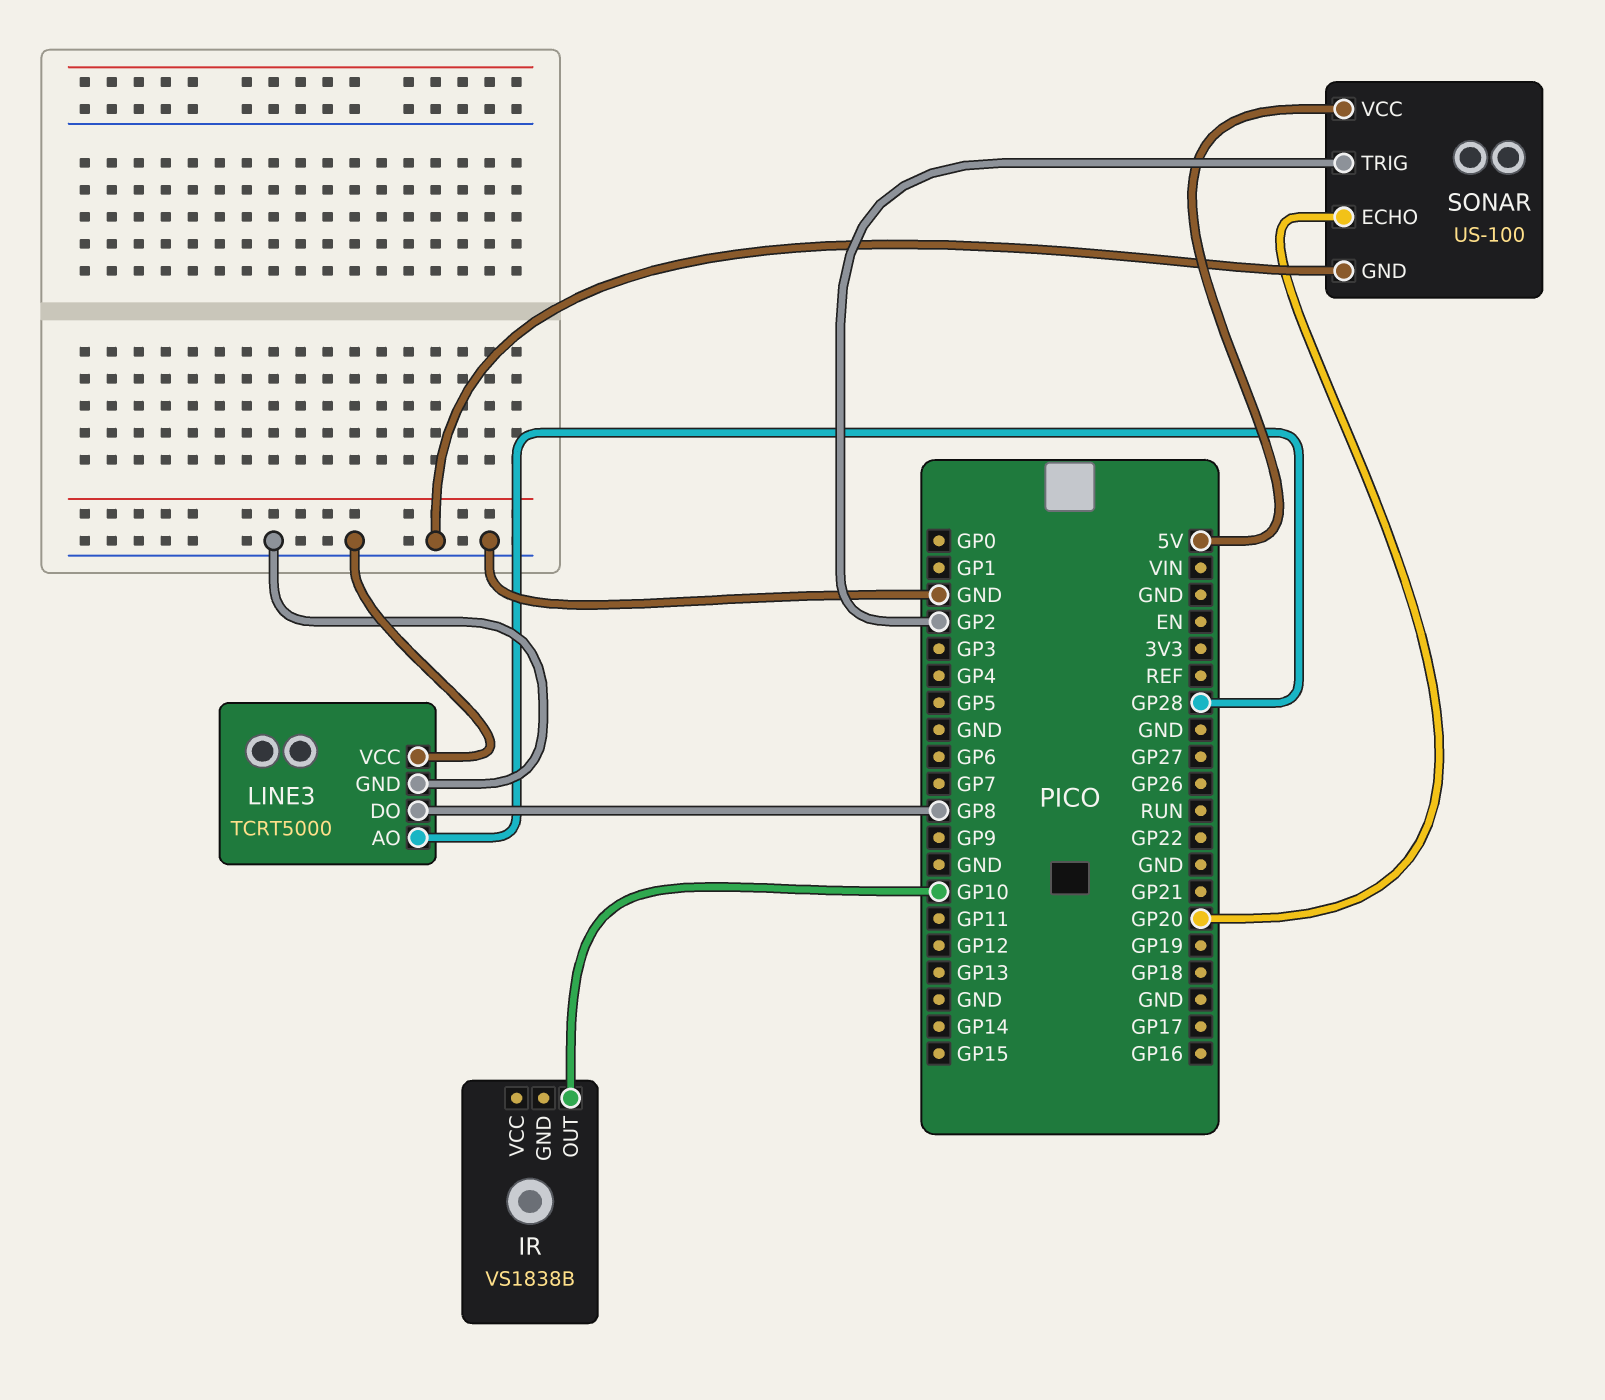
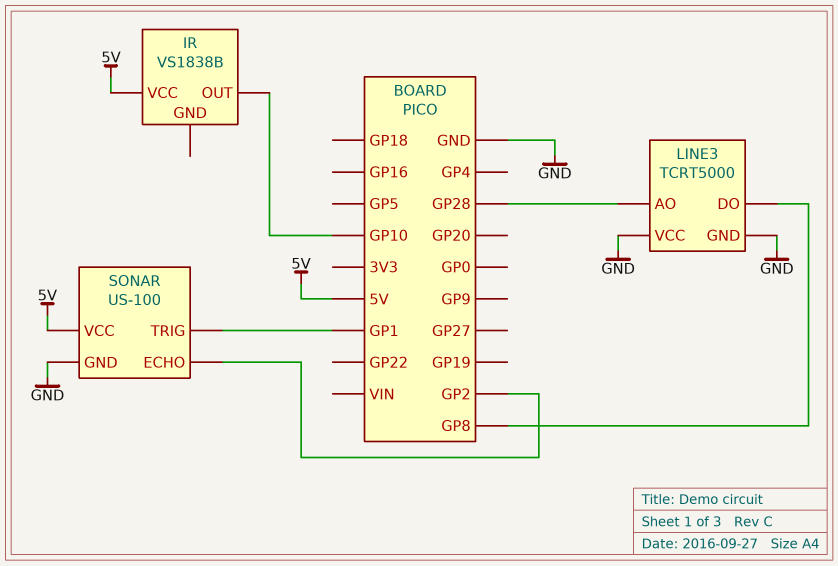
IR pin VCC: none -> 5V
SONAR pin ECHO: GP20 -> GP2
SONAR pin TRIG: GP2 -> GP1

